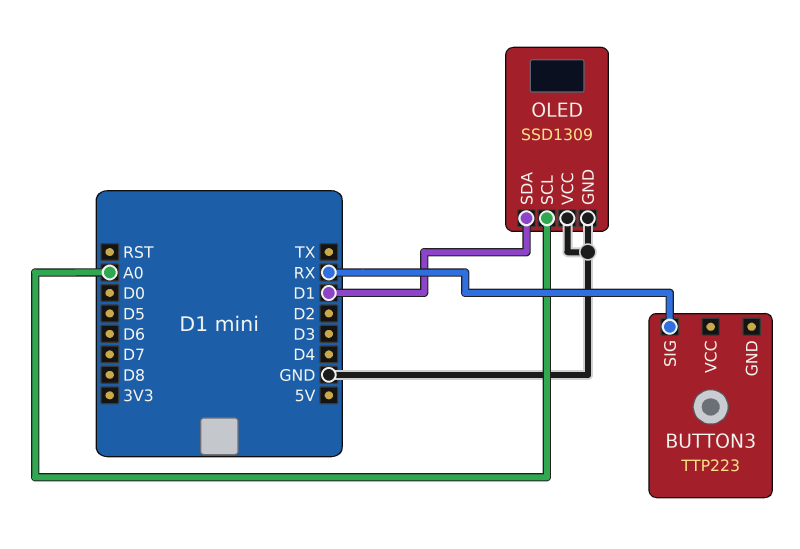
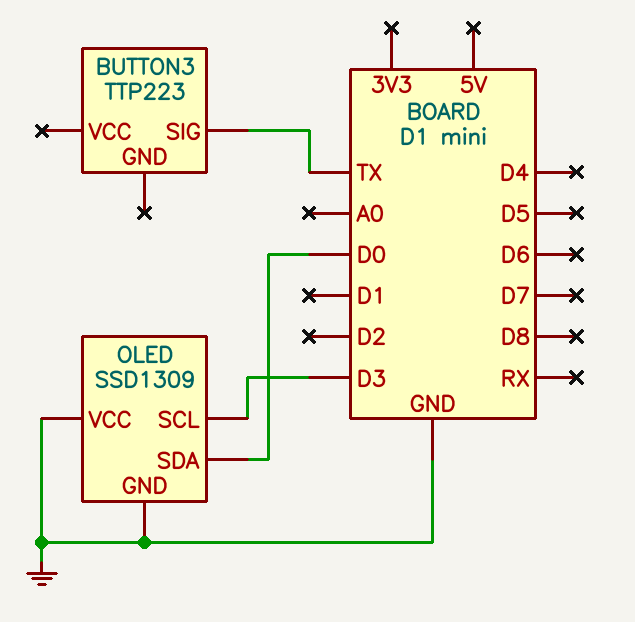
BUTTON3 pin SIG: RX -> TX
OLED pin SCL: A0 -> D3
OLED pin SDA: D1 -> D0

